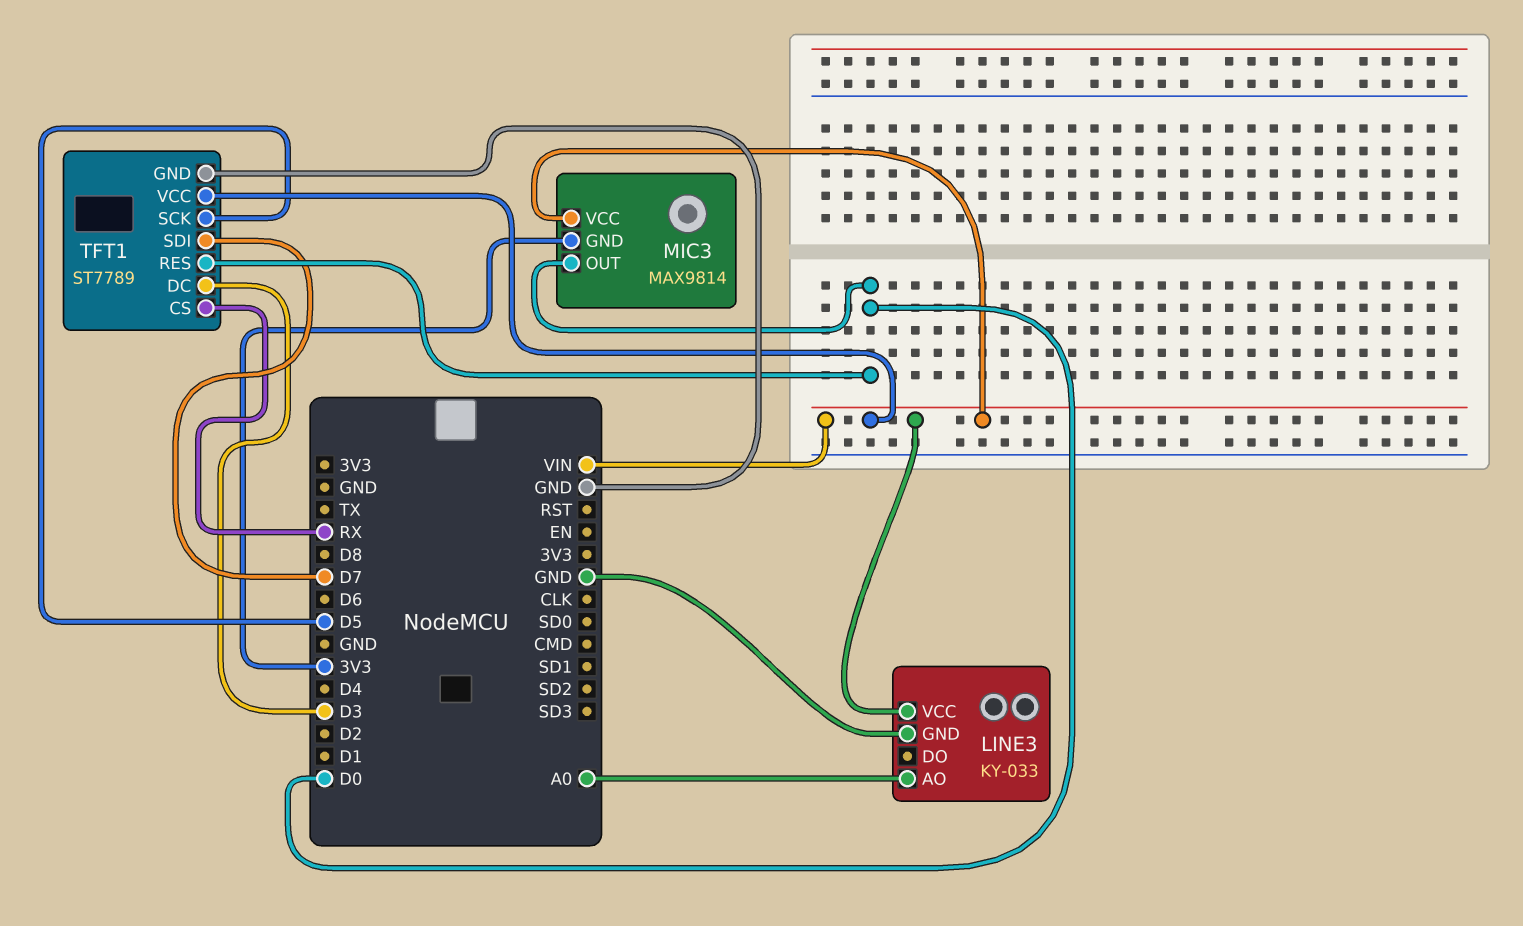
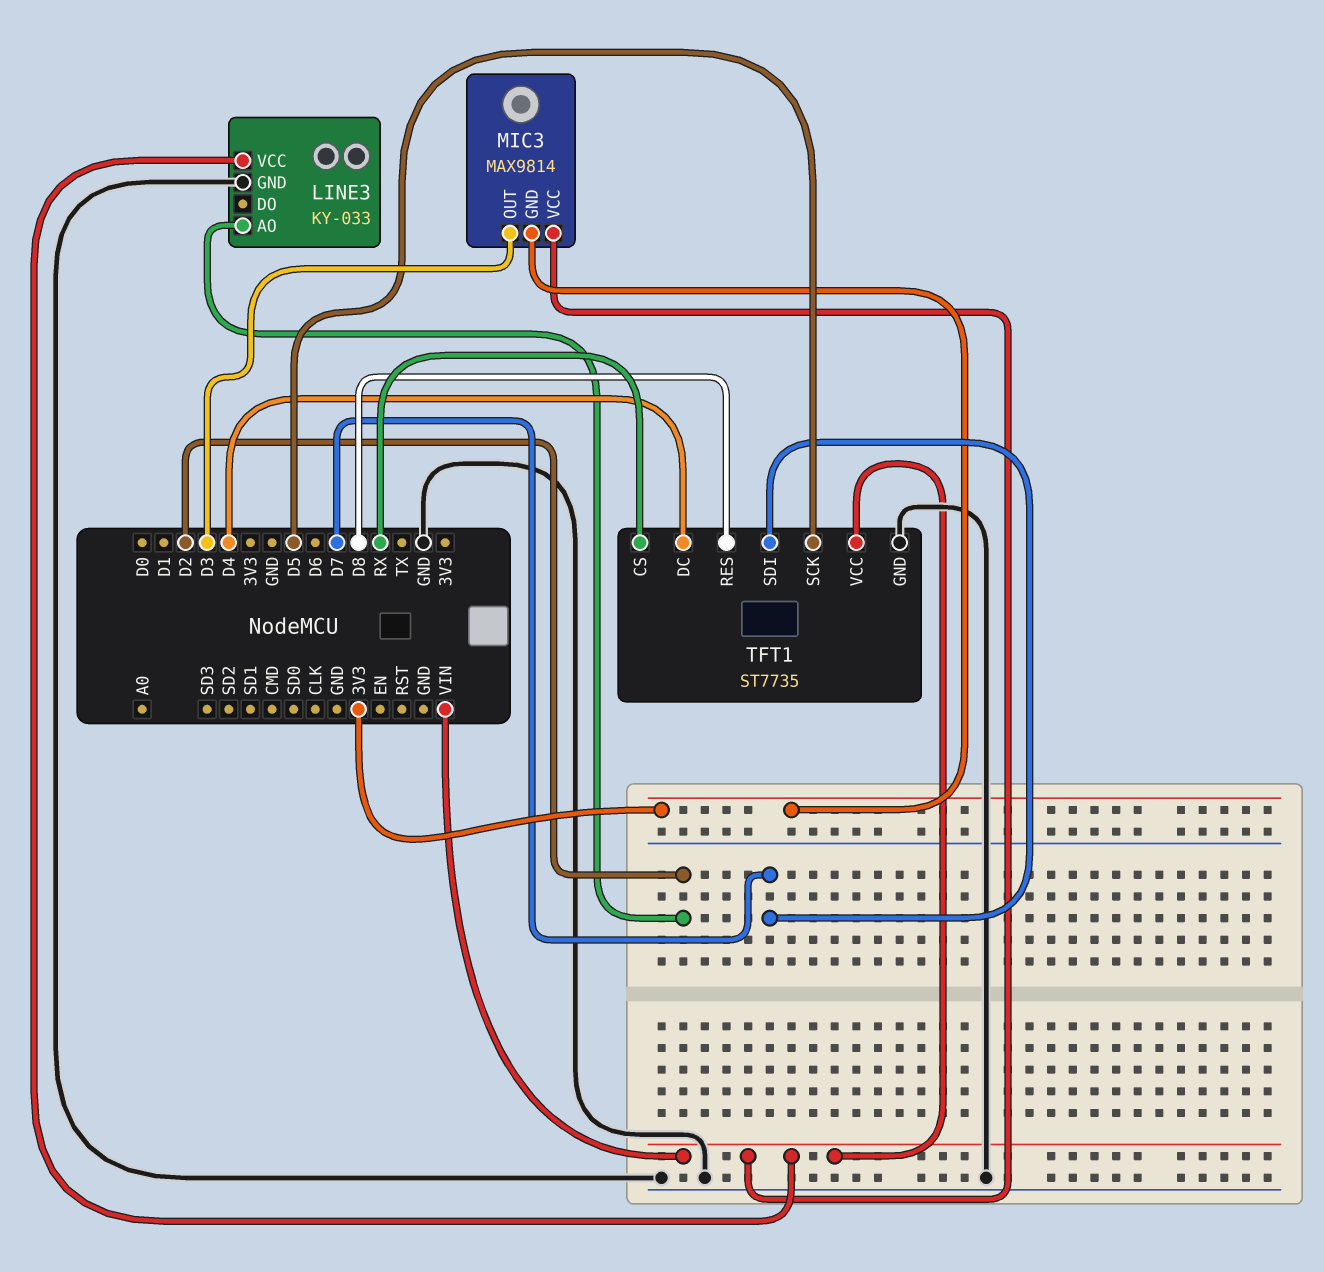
LINE3 pin AO: A0 -> D2
MIC3 pin OUT: D0 -> D3
TFT1: ST7789 -> ST7735
TFT1 pin DC: D3 -> D4
TFT1 pin RES: D0 -> D8

